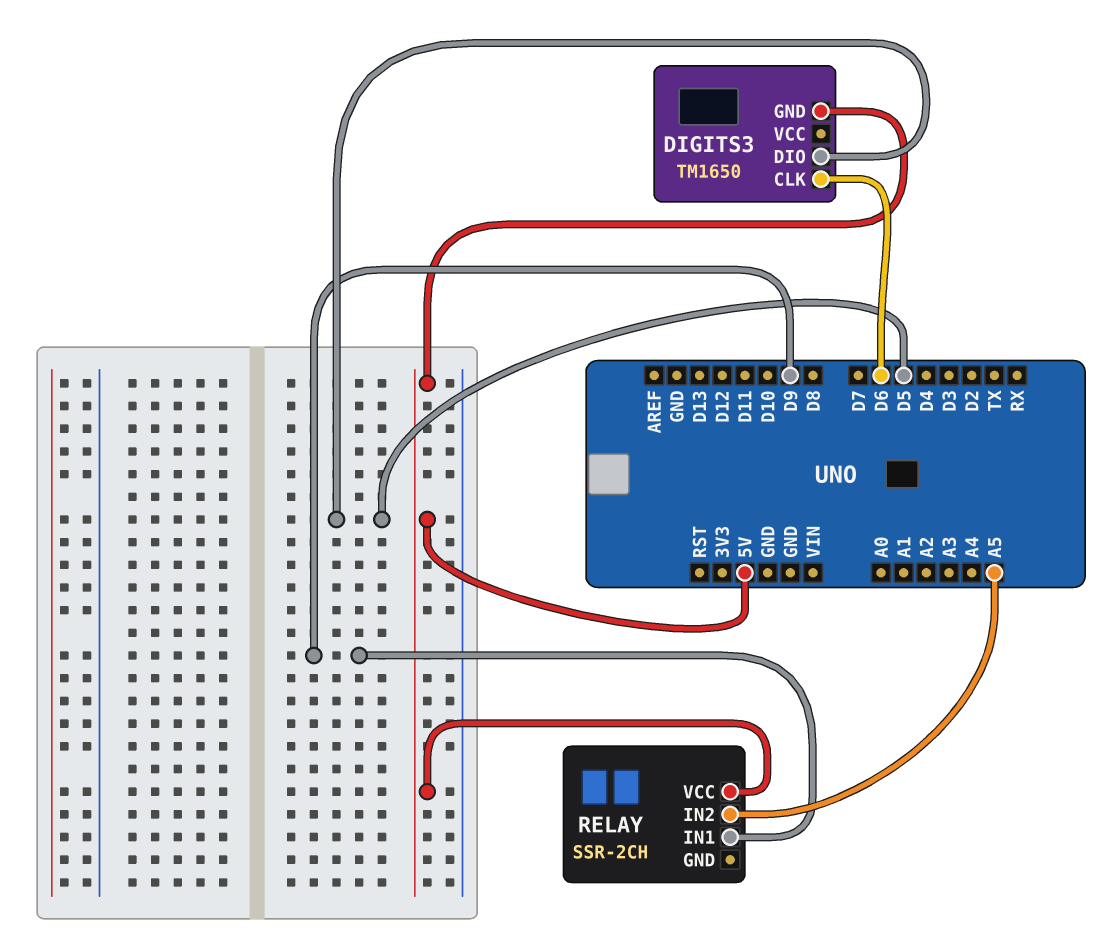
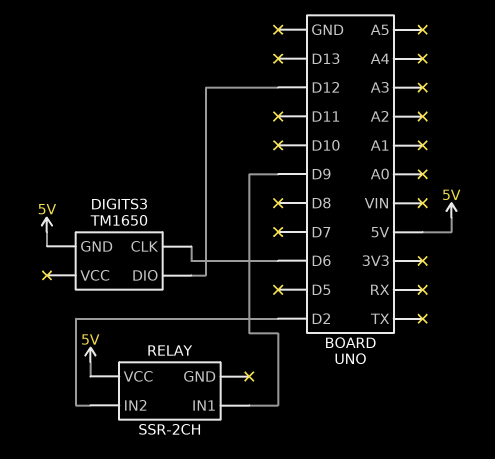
DIGITS3 pin DIO: D5 -> D12
RELAY pin IN2: A5 -> D2

